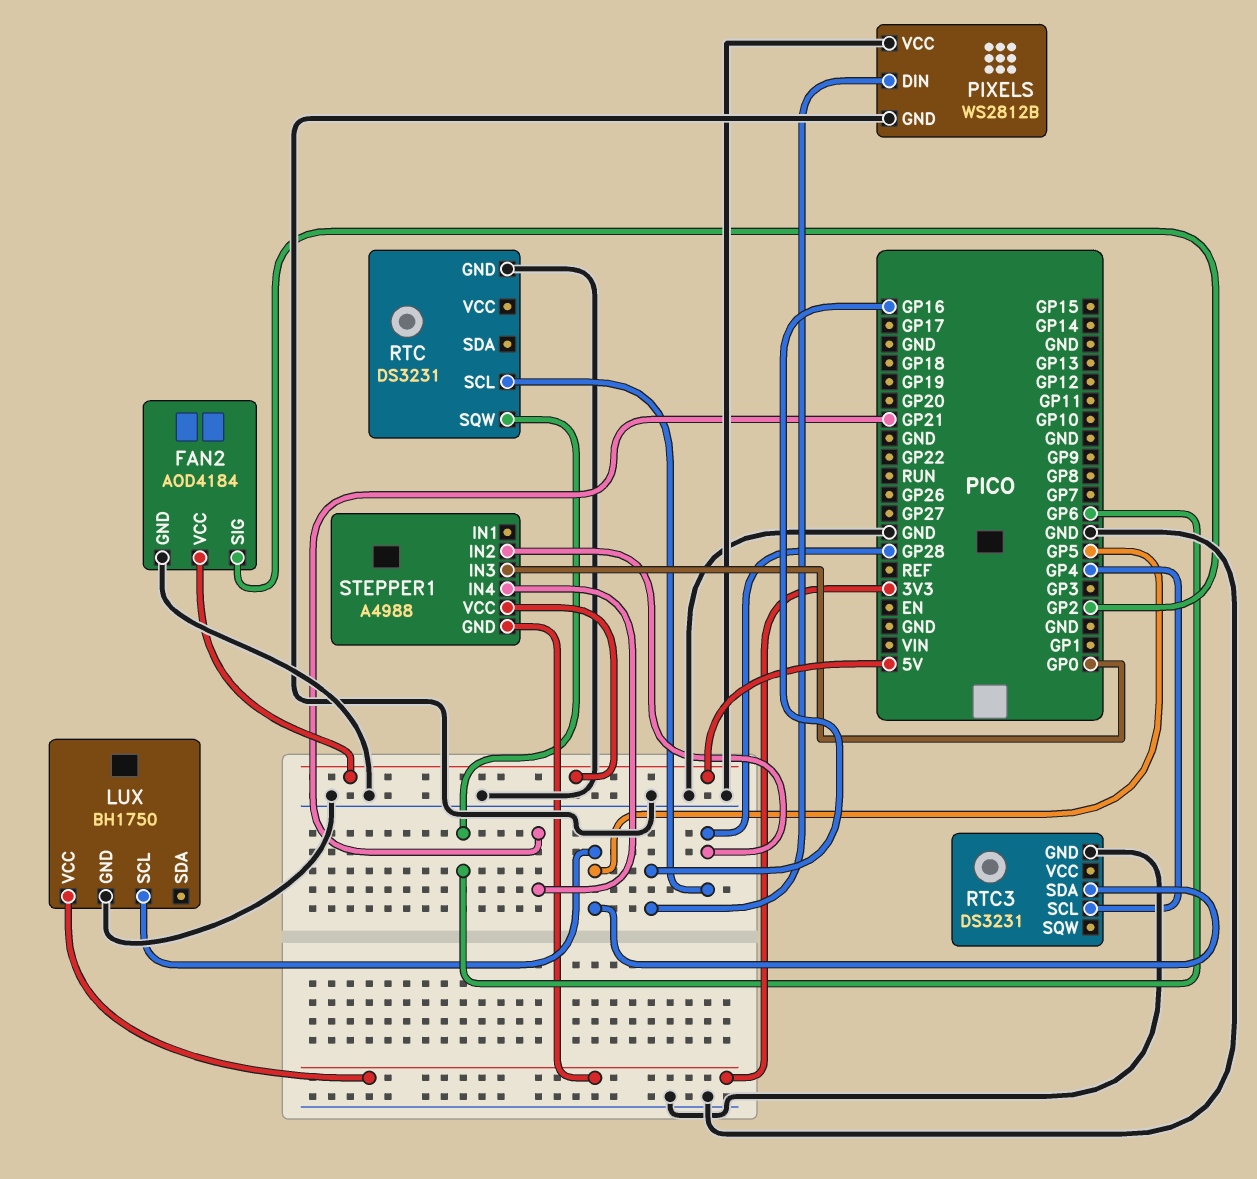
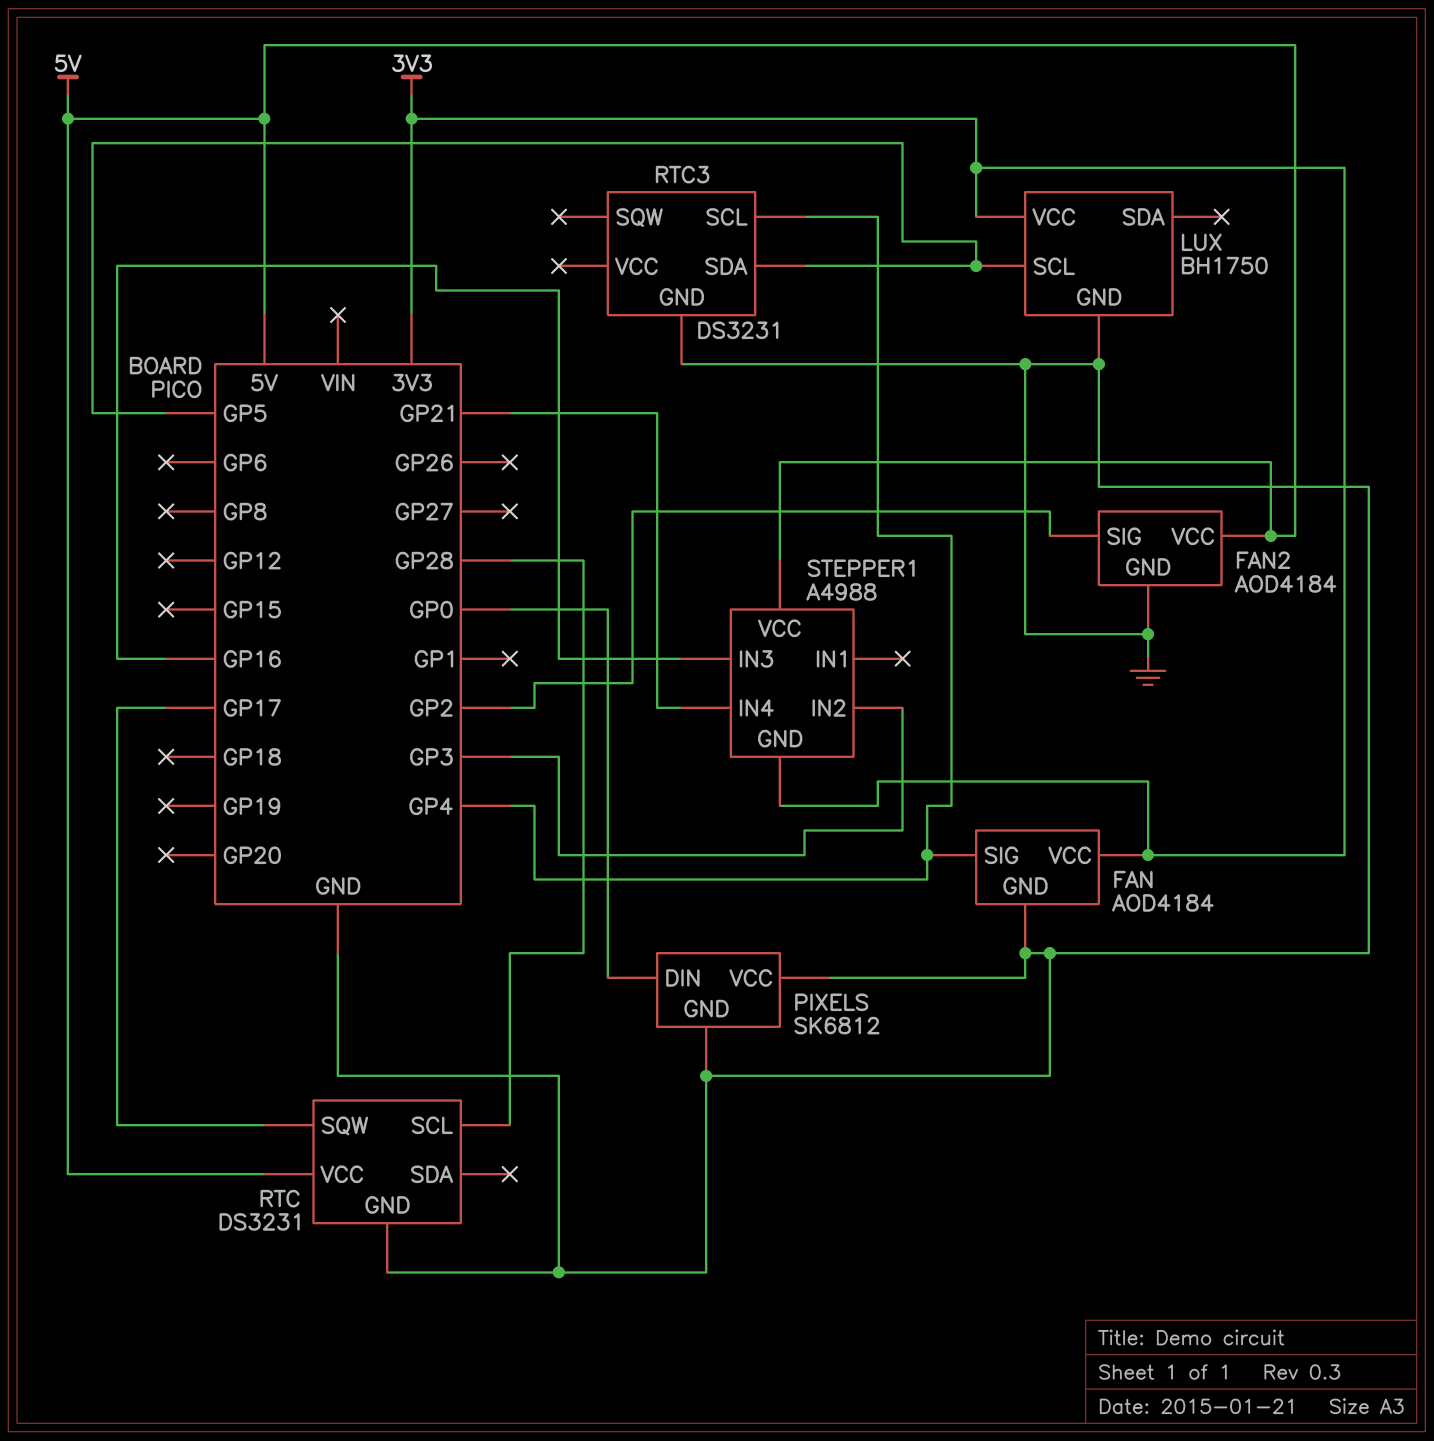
FAN: none -> AOD4184
FAN pin GND: none -> GND
FAN pin SIG: none -> GP4
FAN pin VCC: none -> 3V3
PIXELS: WS2812B -> SK6812
PIXELS pin DIN: GP16 -> GP0
RTC pin SQW: GP6 -> GP17
RTC pin VCC: none -> 5V
STEPPER1 pin IN2: GP28 -> GP3
STEPPER1 pin IN3: GP0 -> GP16

